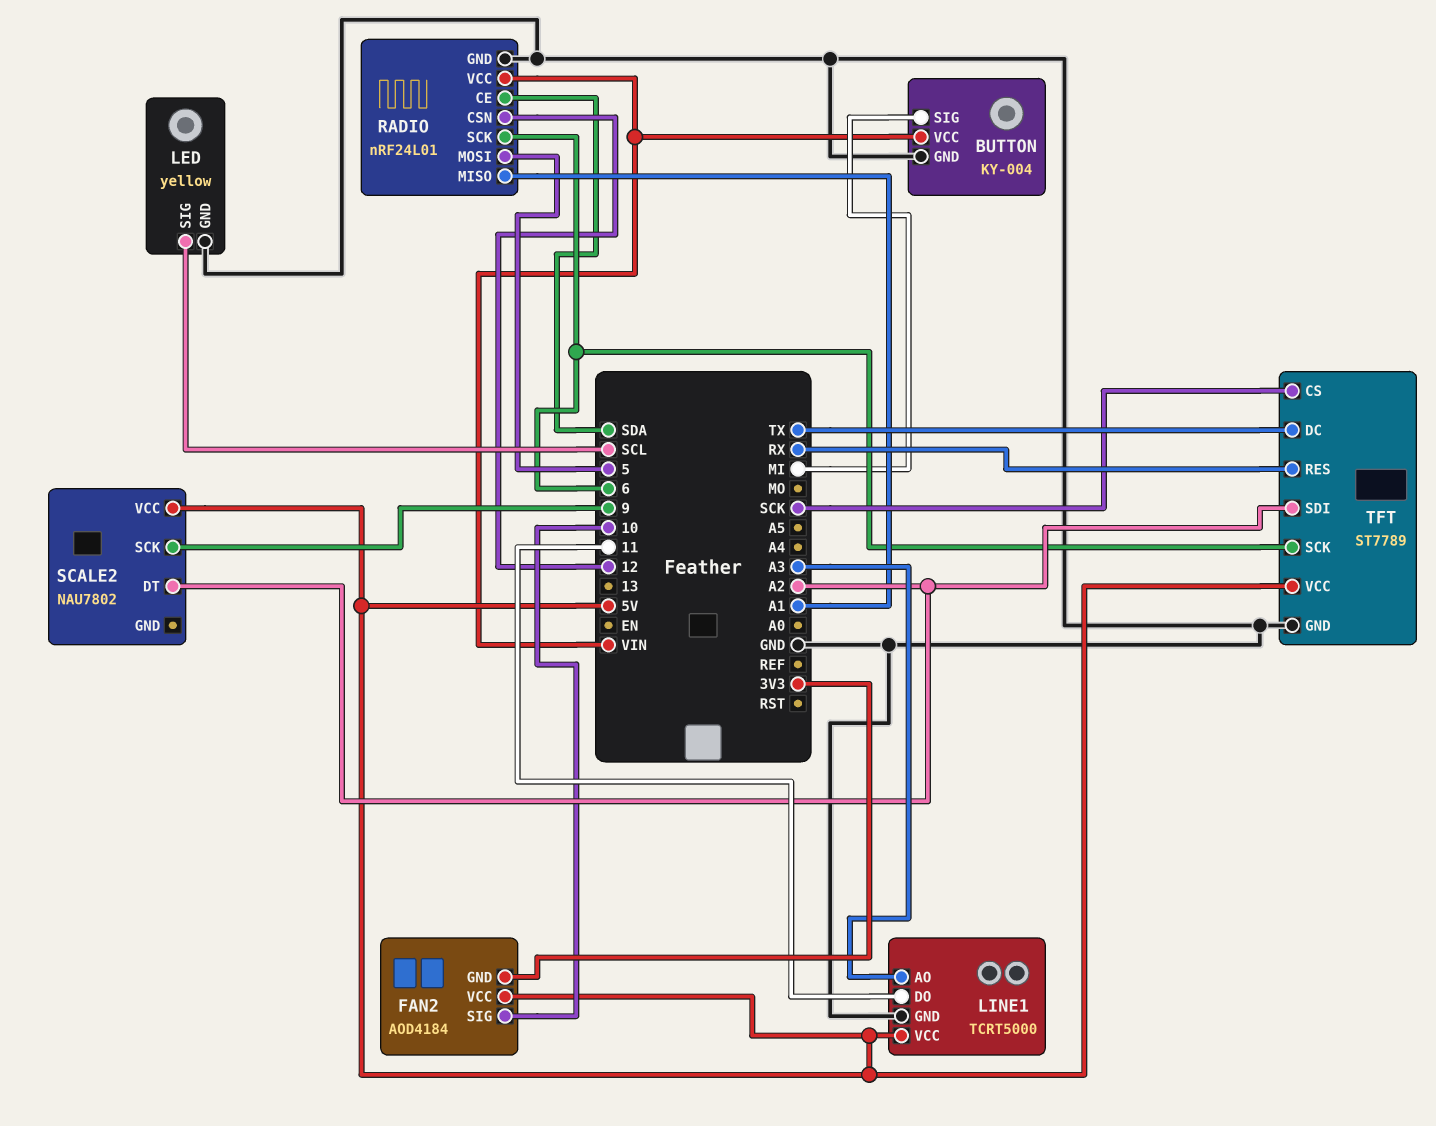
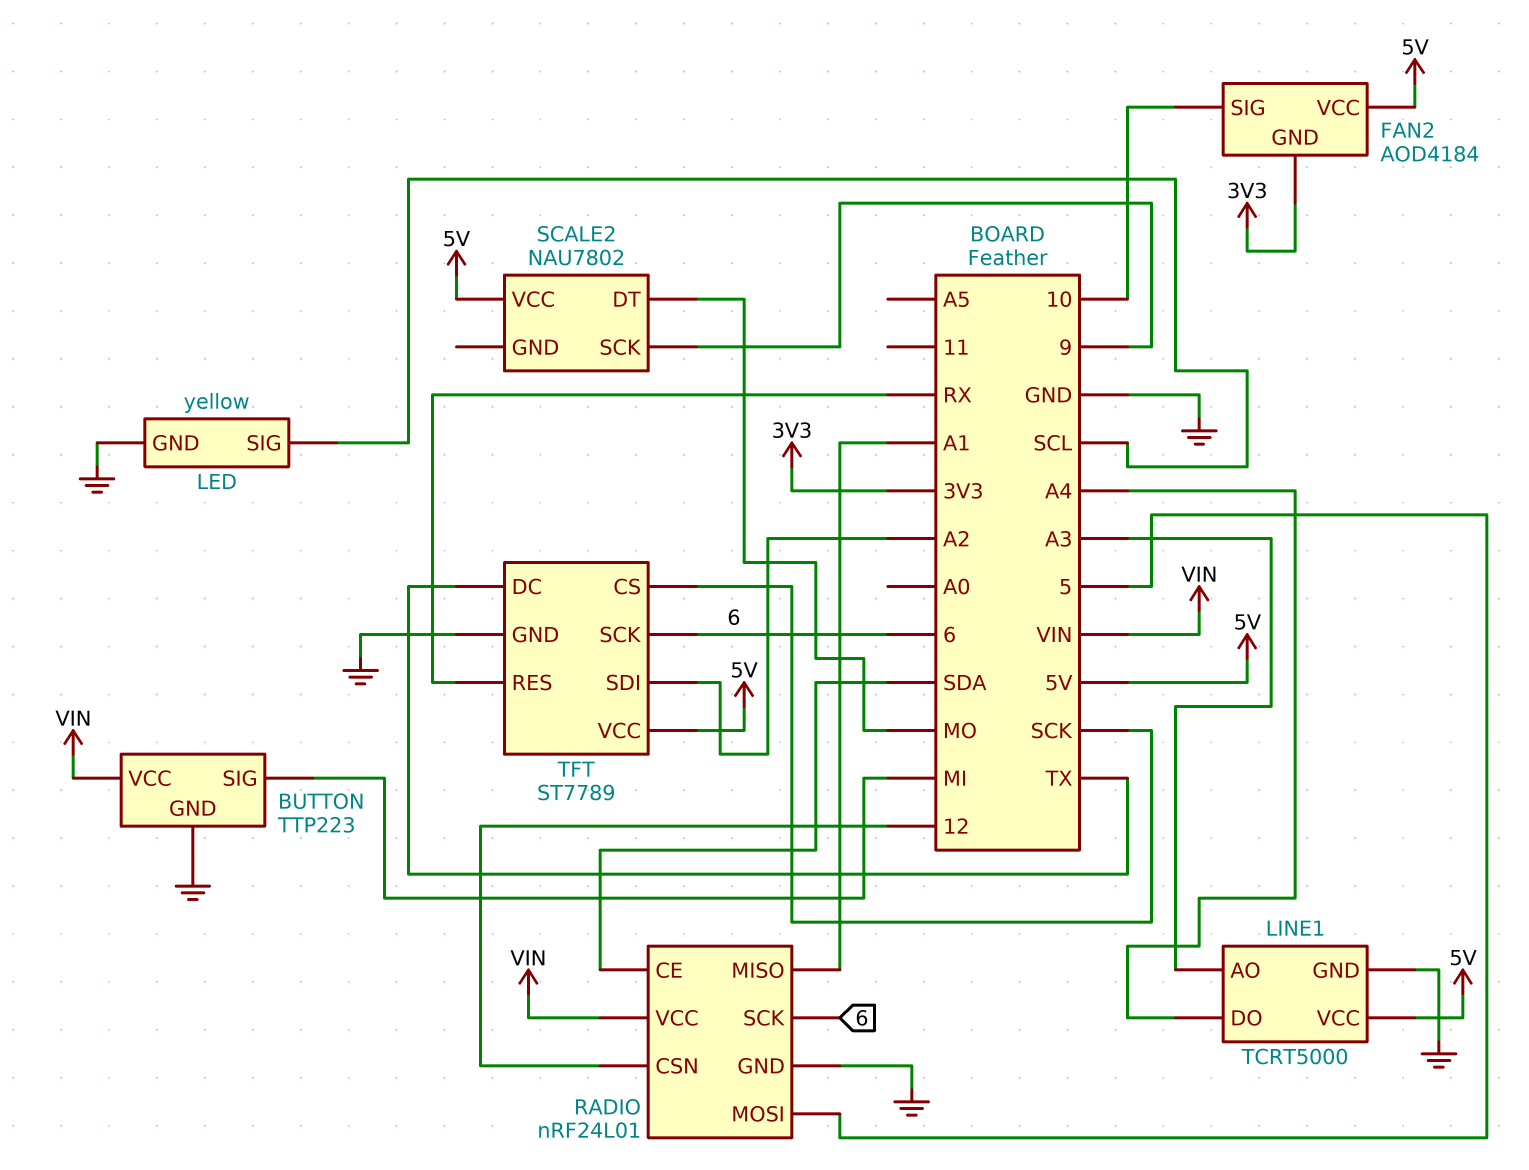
BUTTON: KY-004 -> TTP223
LINE1 pin DO: 11 -> A4
SCALE2 pin DT: A2 -> MO

